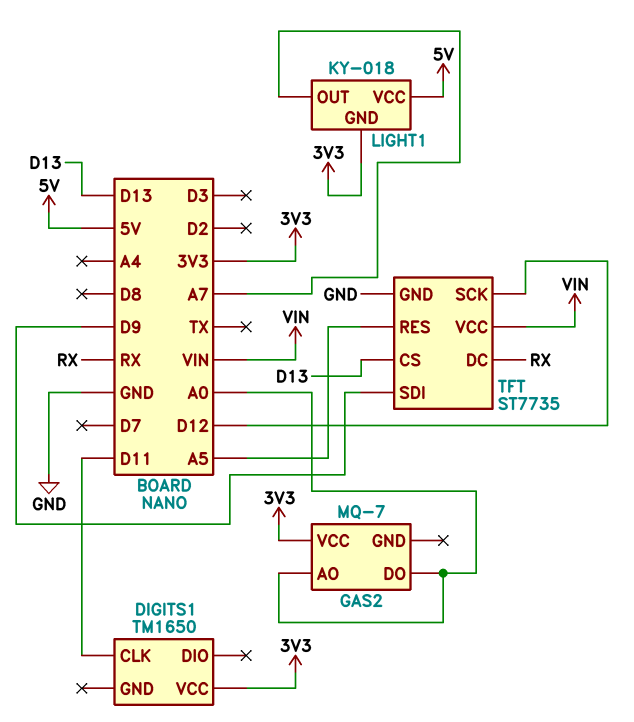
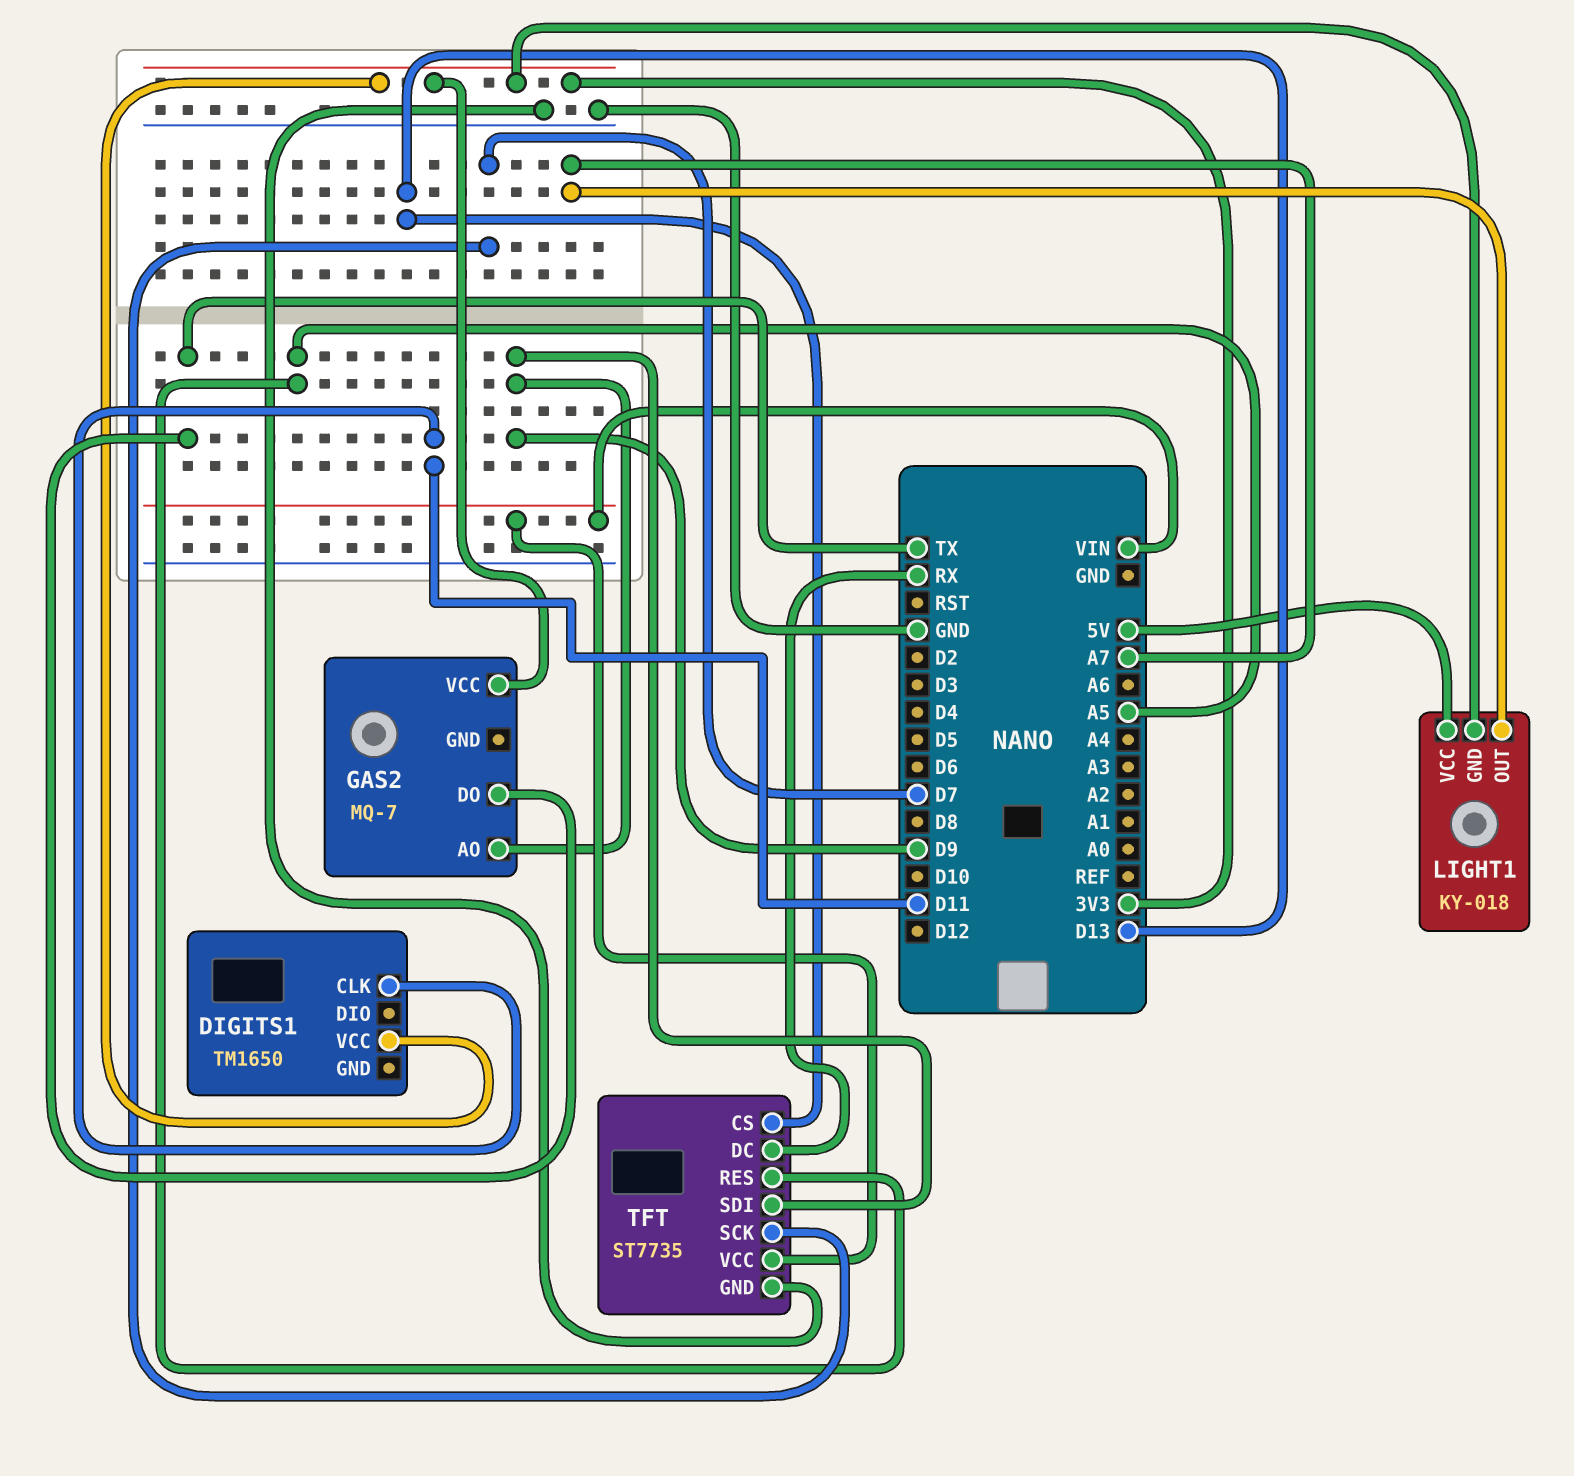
GAS2 pin AO: A0 -> D9
GAS2 pin DO: A0 -> TX
TFT pin SCK: D12 -> D7

